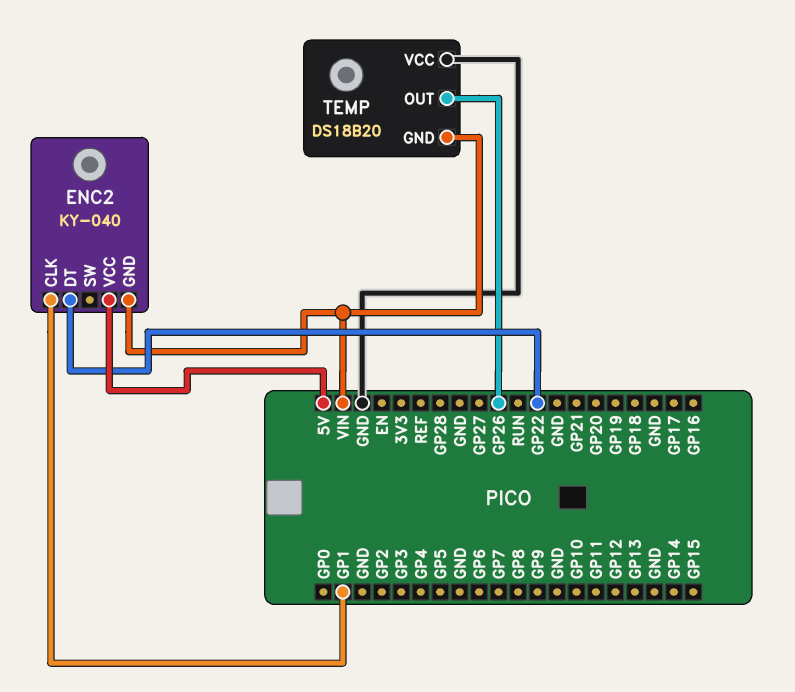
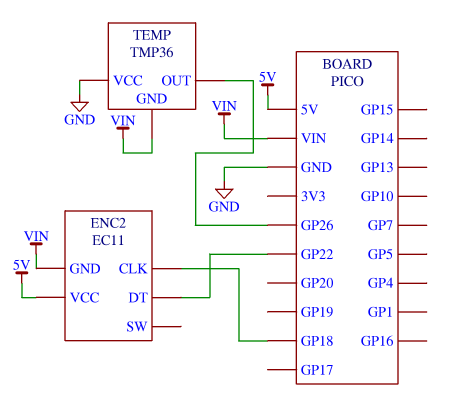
ENC2: KY-040 -> EC11
ENC2 pin CLK: GP1 -> GP18
TEMP: DS18B20 -> TMP36

